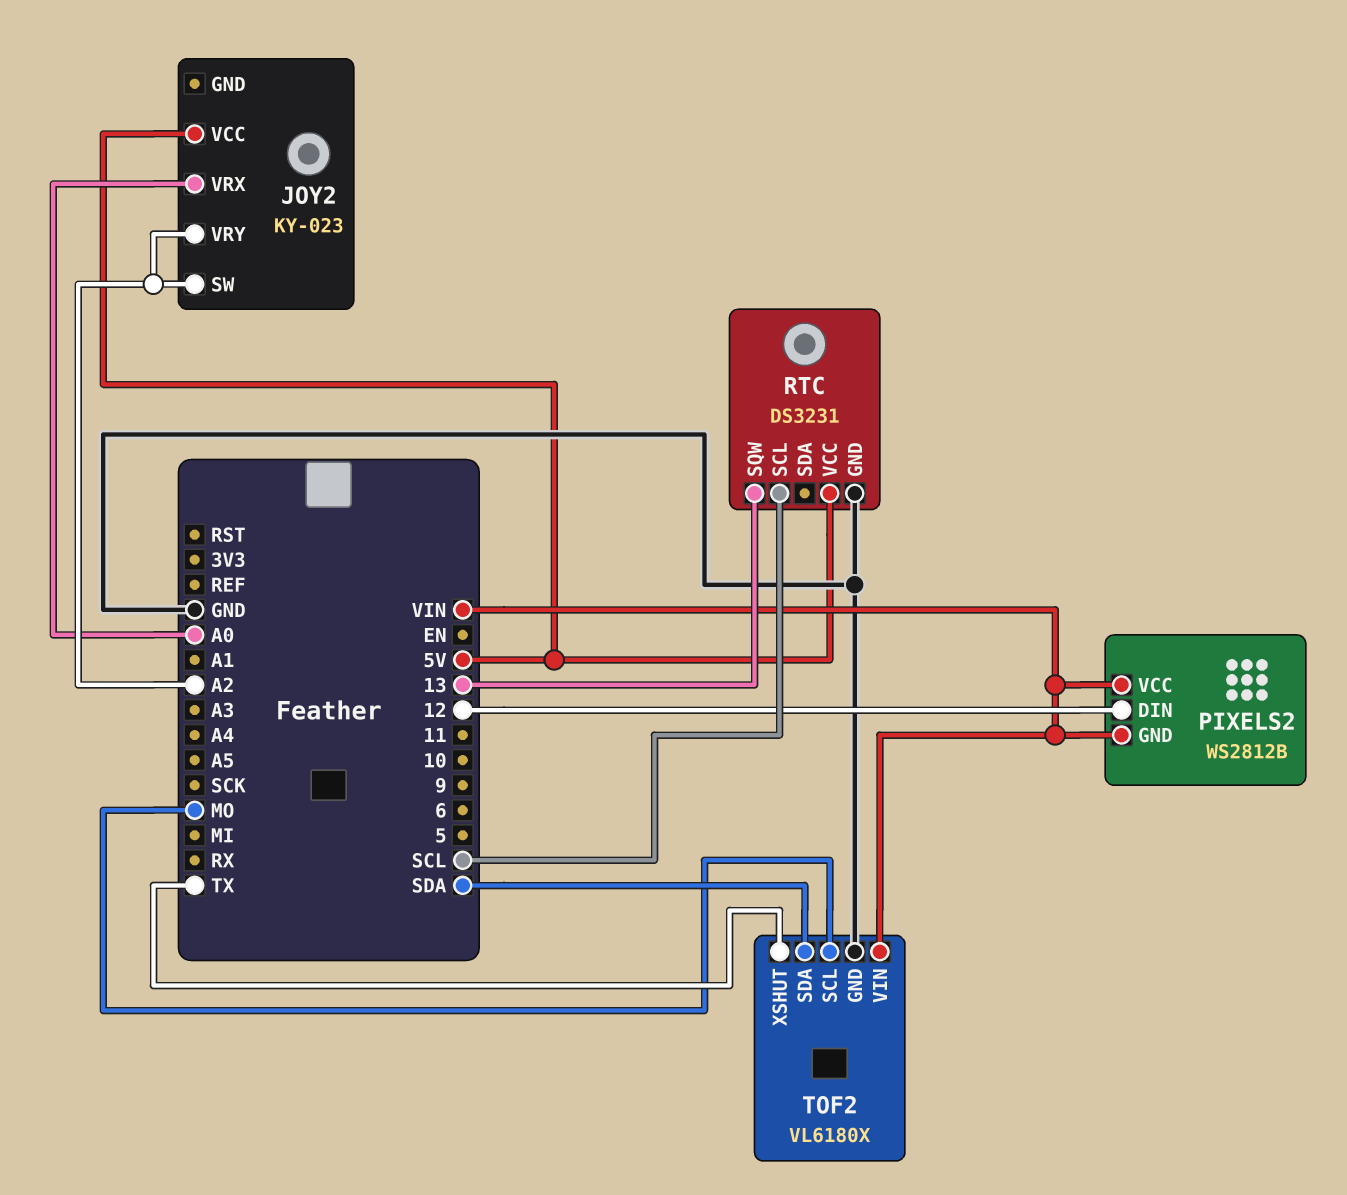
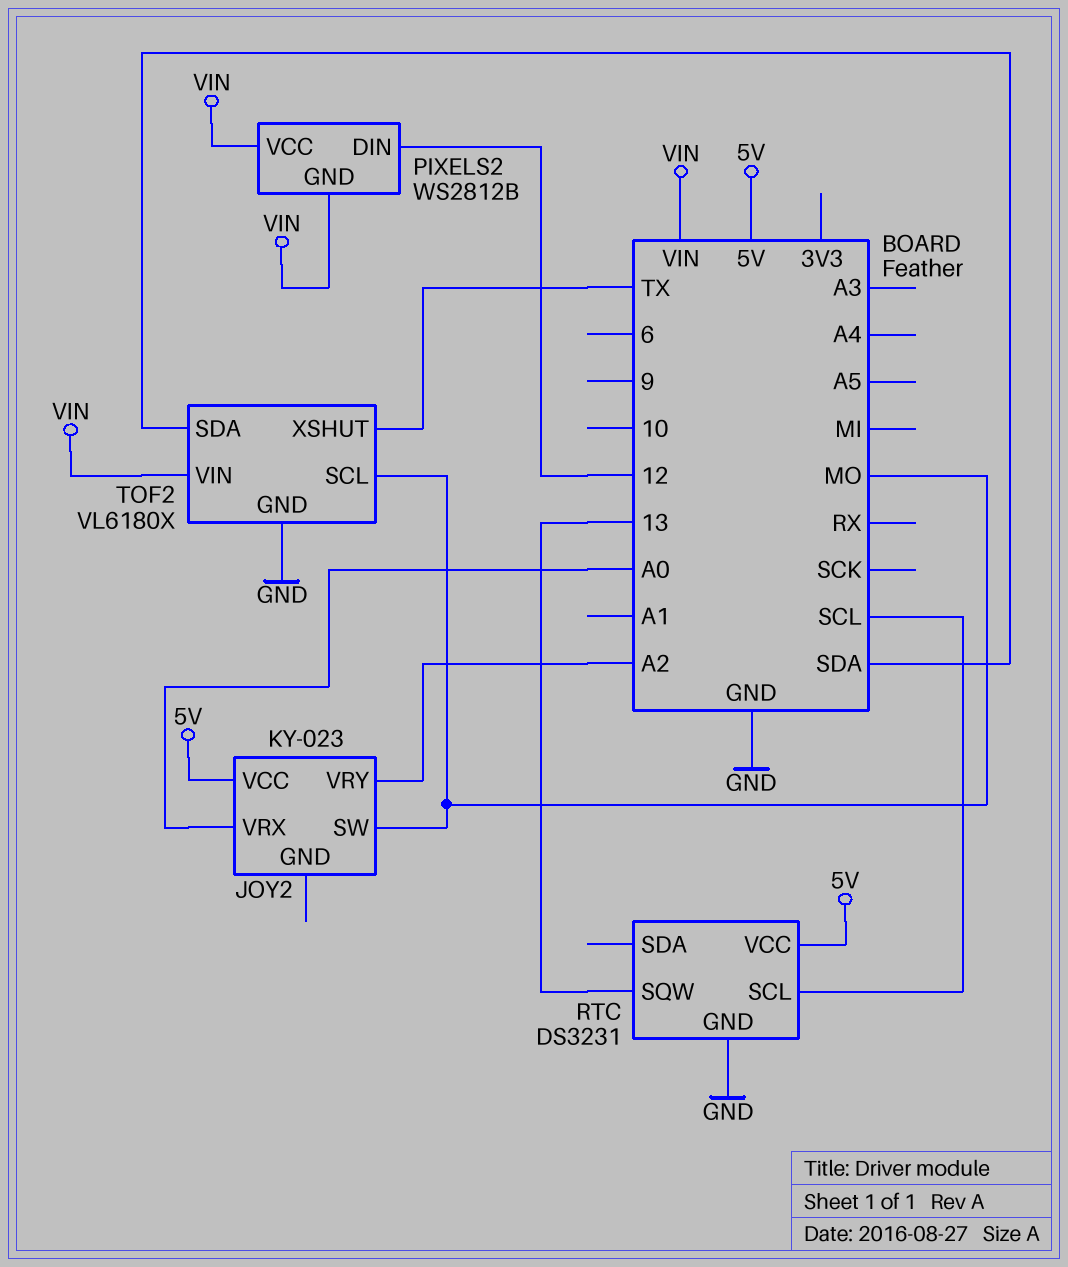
JOY2 pin SW: A2 -> MO

